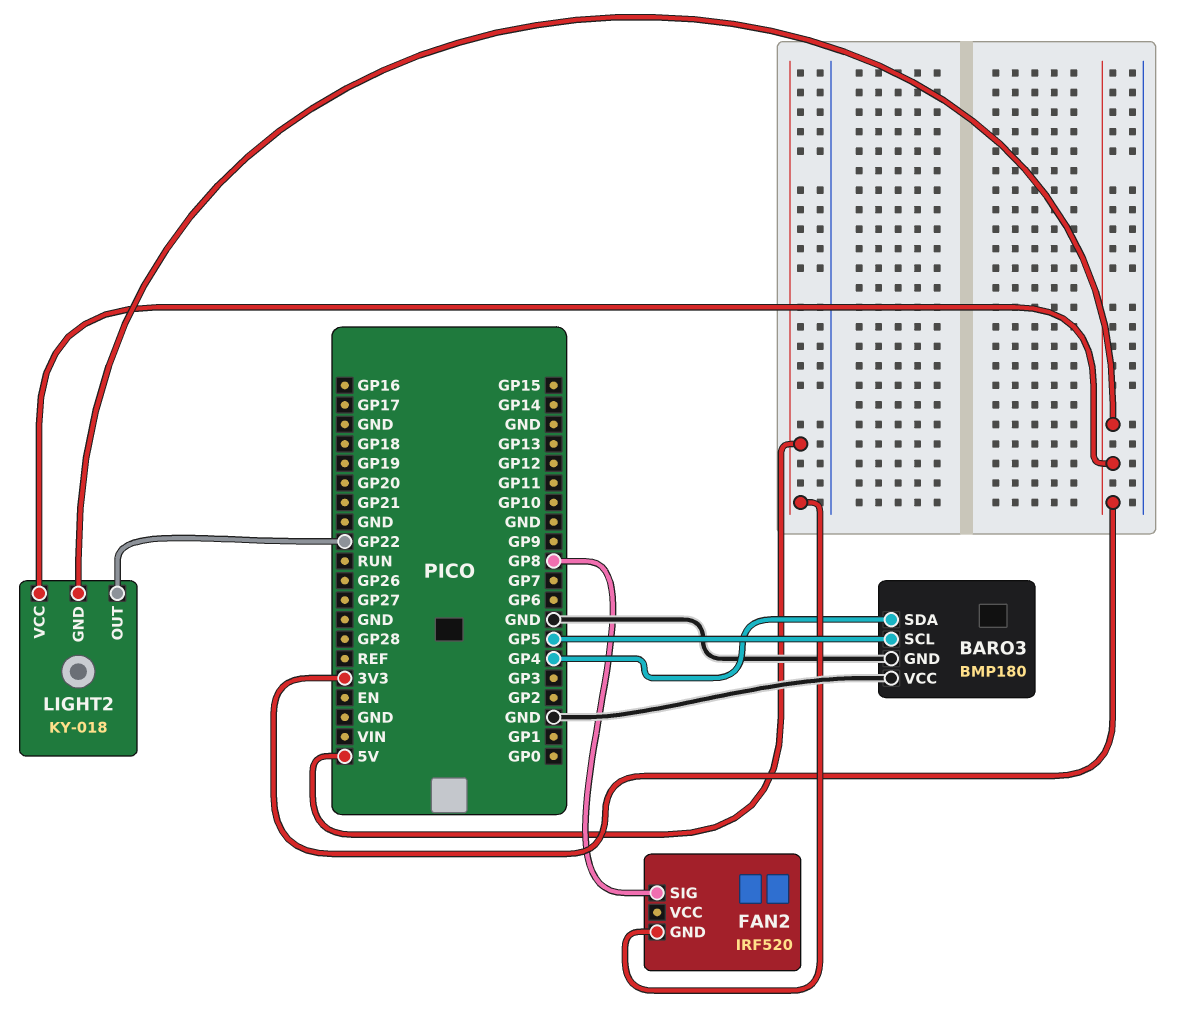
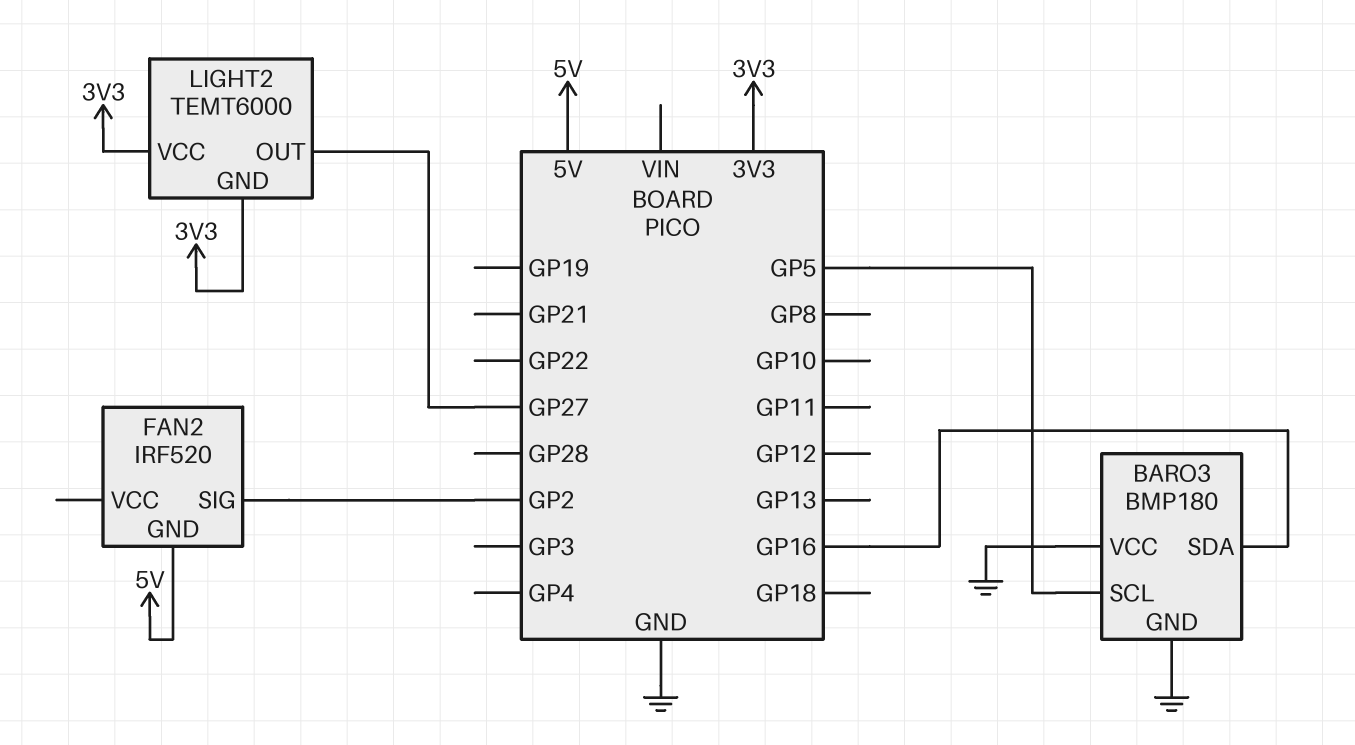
BARO3 pin SDA: GP4 -> GP16
FAN2 pin SIG: GP8 -> GP2
LIGHT2: KY-018 -> TEMT6000
LIGHT2 pin OUT: GP22 -> GP27

